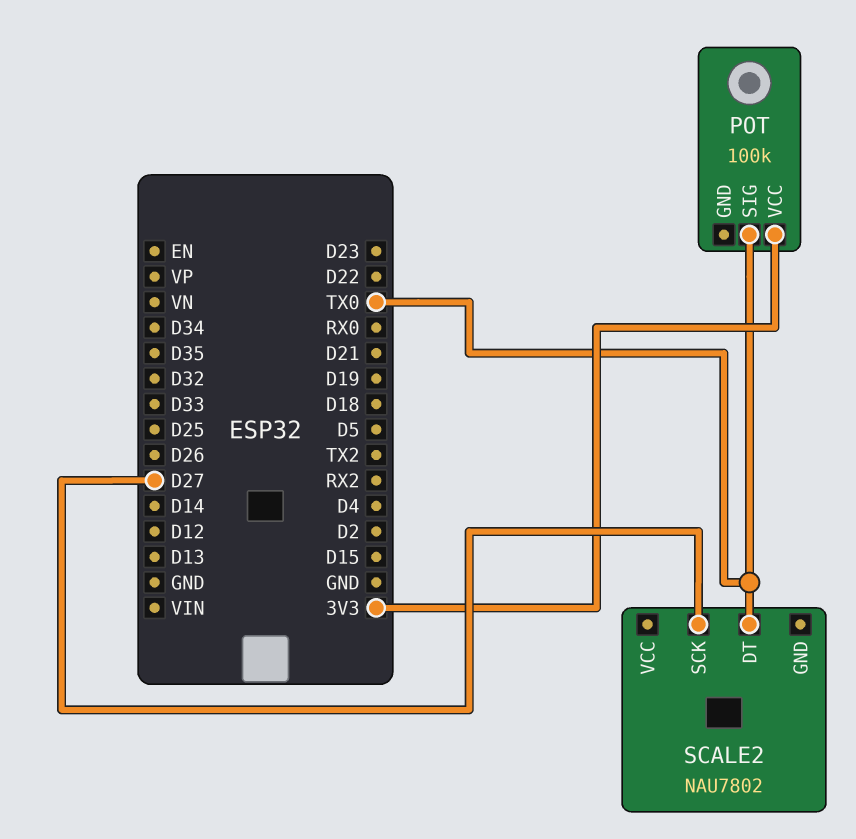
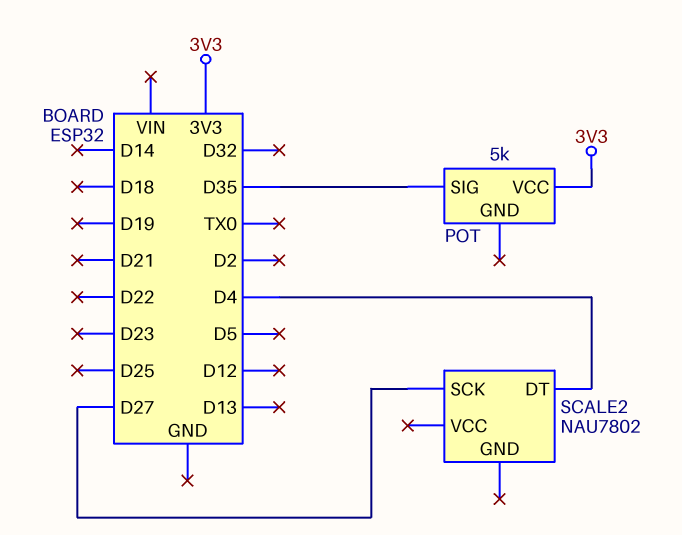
POT: 100k -> 5k
POT pin SIG: TX0 -> D35
SCALE2 pin DT: TX0 -> D4

